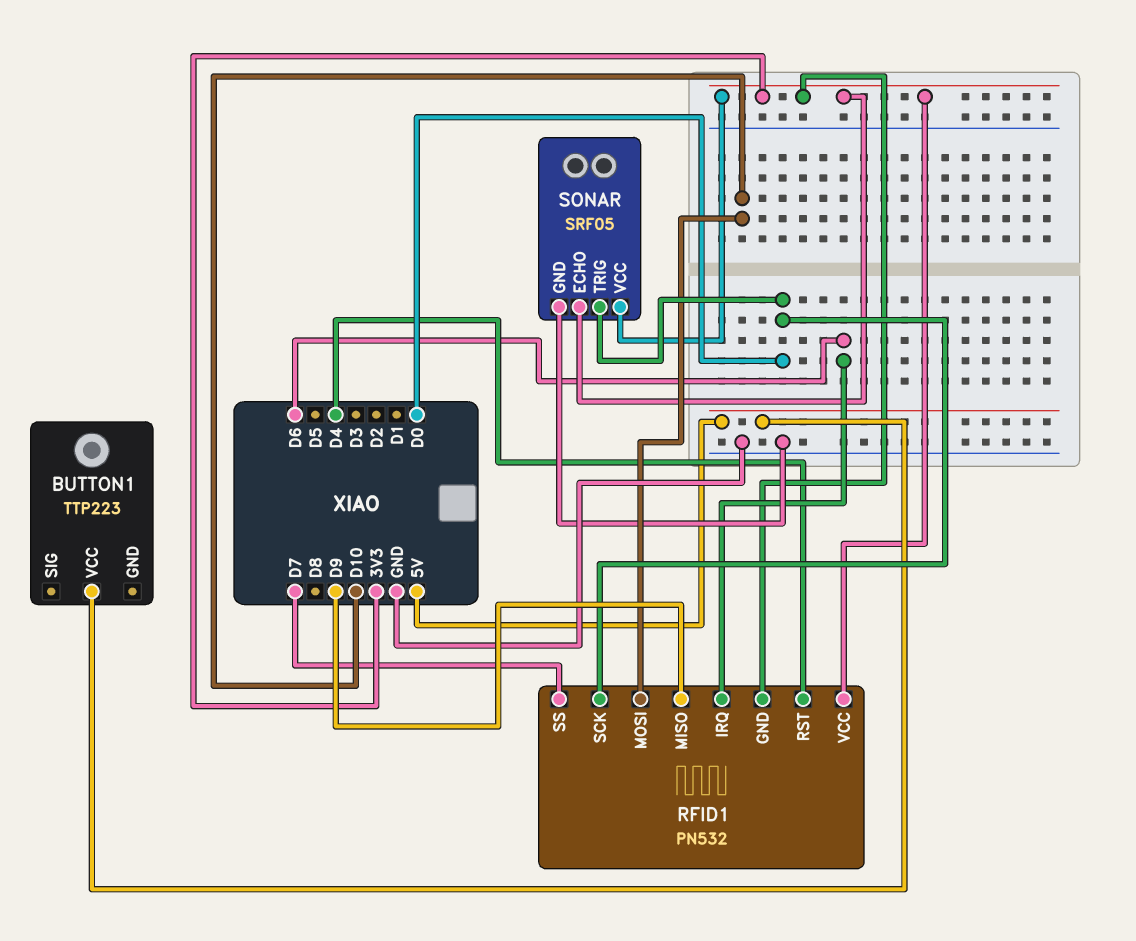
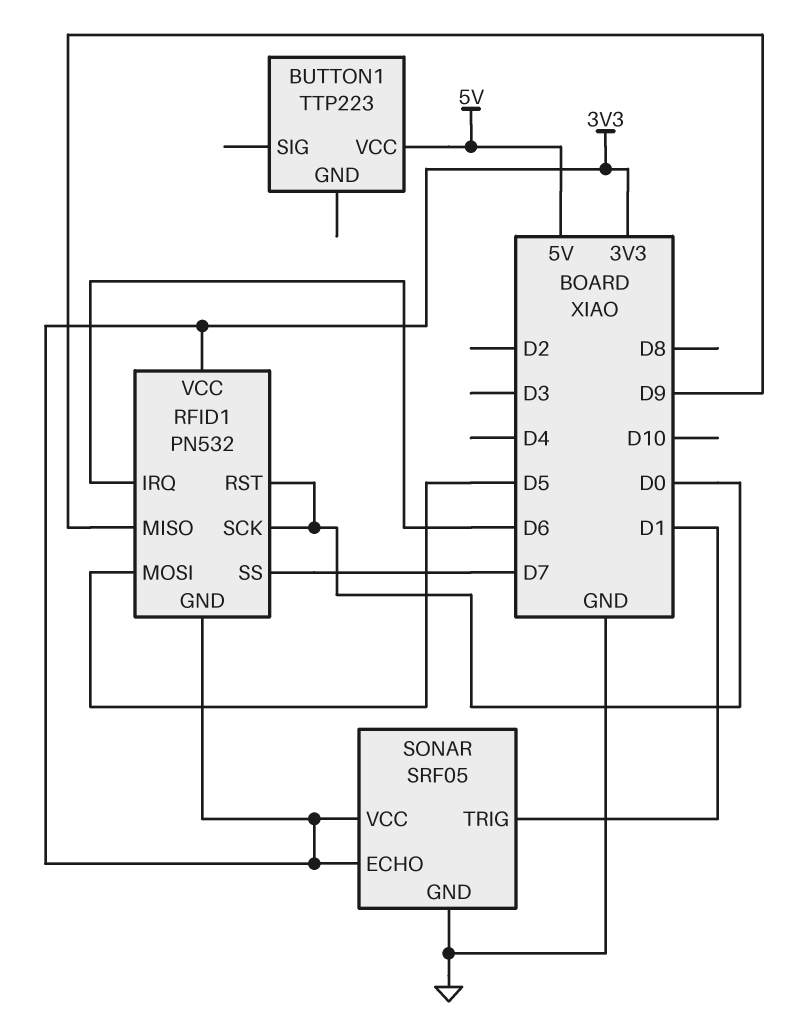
RFID1 pin MOSI: D10 -> D5
RFID1 pin RST: D4 -> D0
SONAR pin TRIG: D0 -> D1

